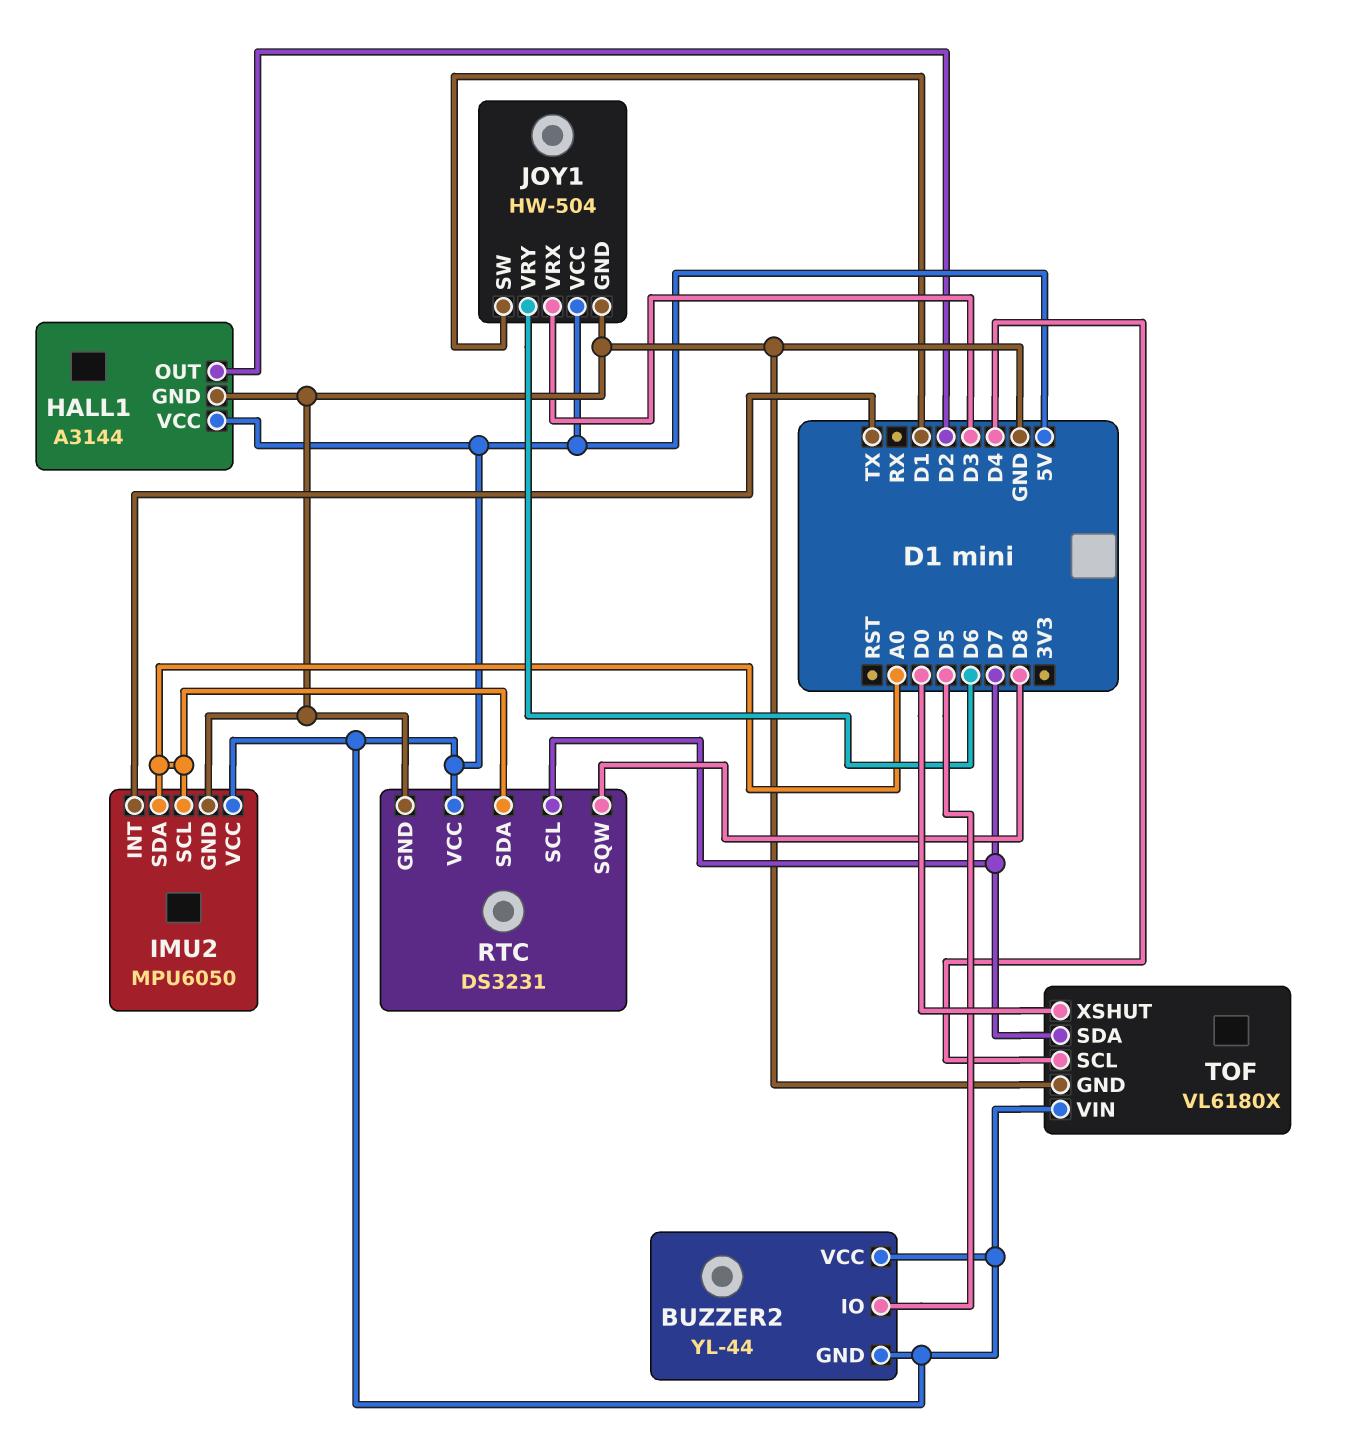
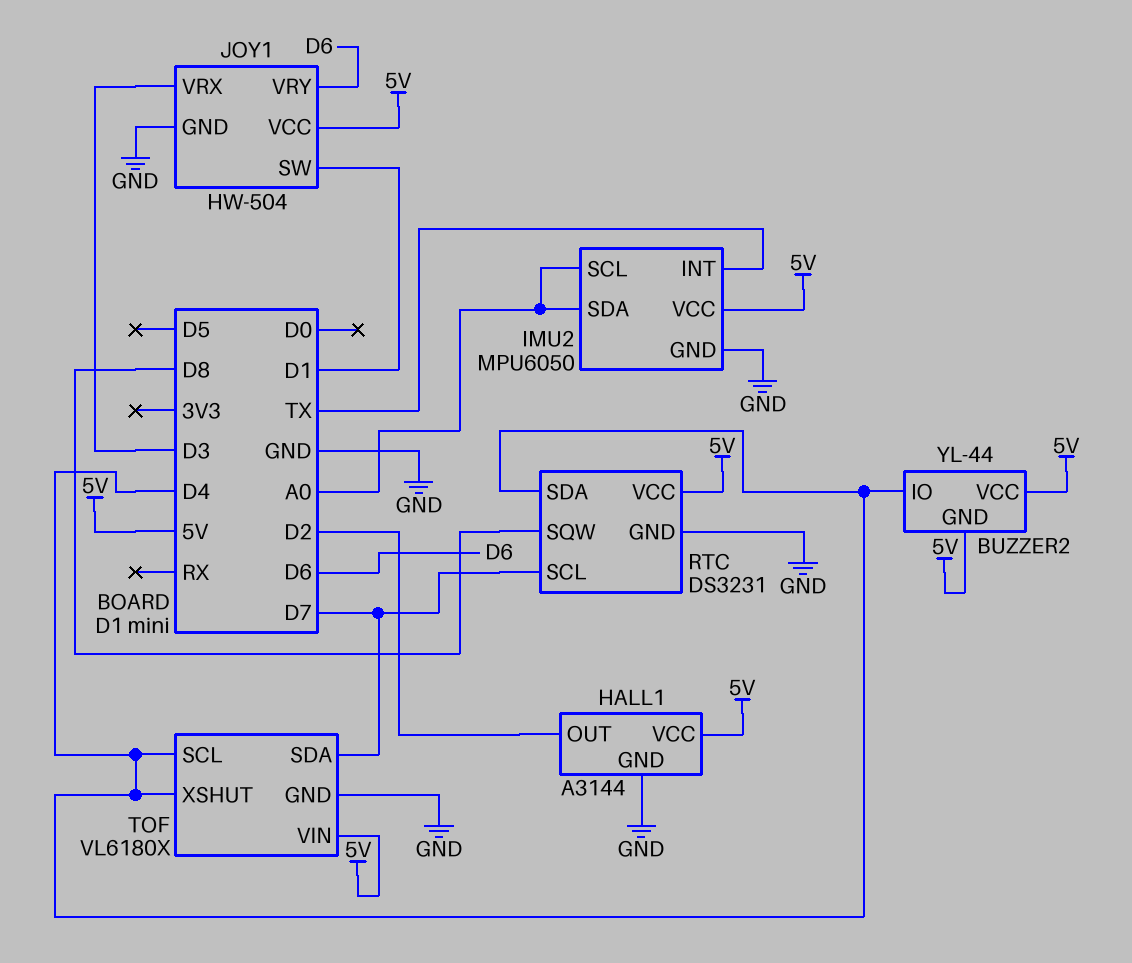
BUZZER2 pin IO: D5 -> D4
RTC pin SDA: A0 -> D4
TOF pin XSHUT: D0 -> D4

